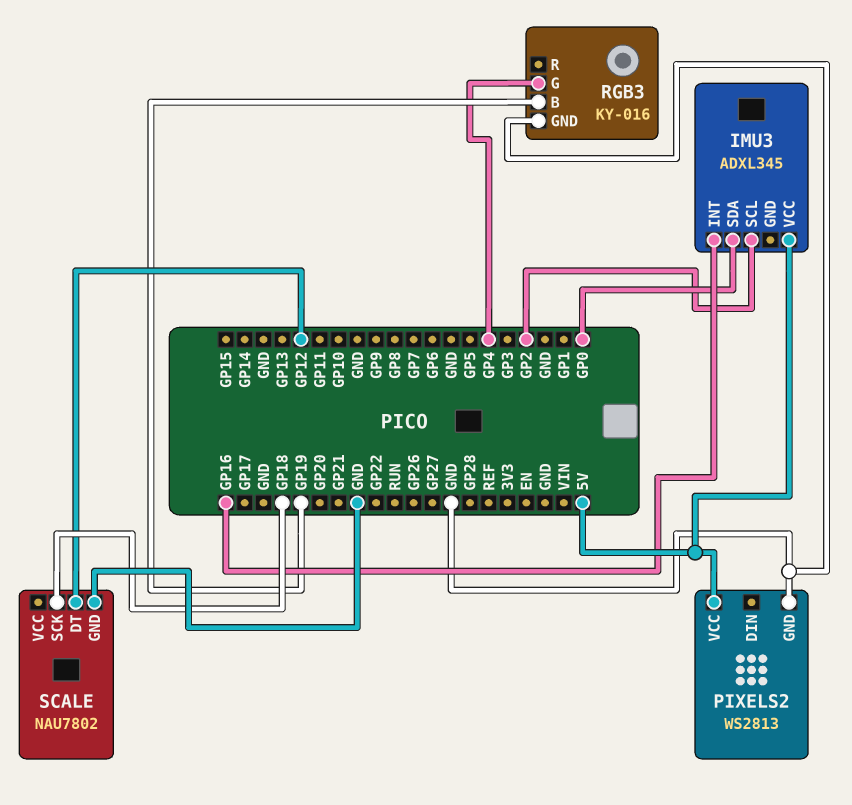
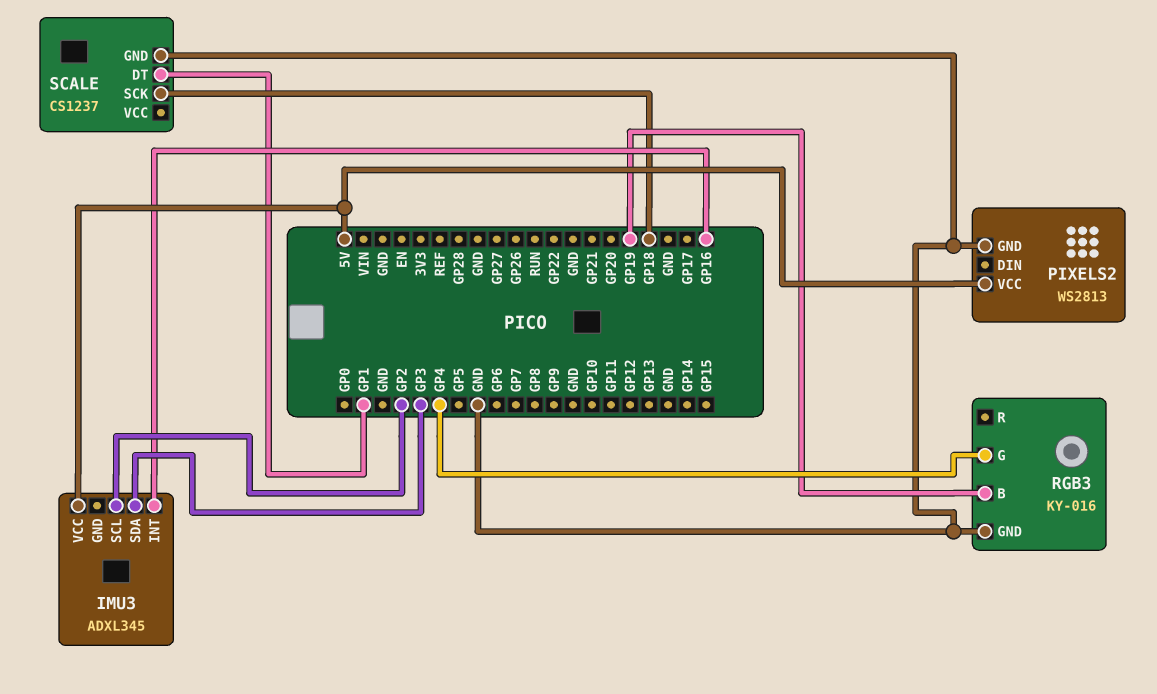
IMU3 pin SDA: GP0 -> GP3
SCALE: NAU7802 -> CS1237
SCALE pin DT: GP12 -> GP1

